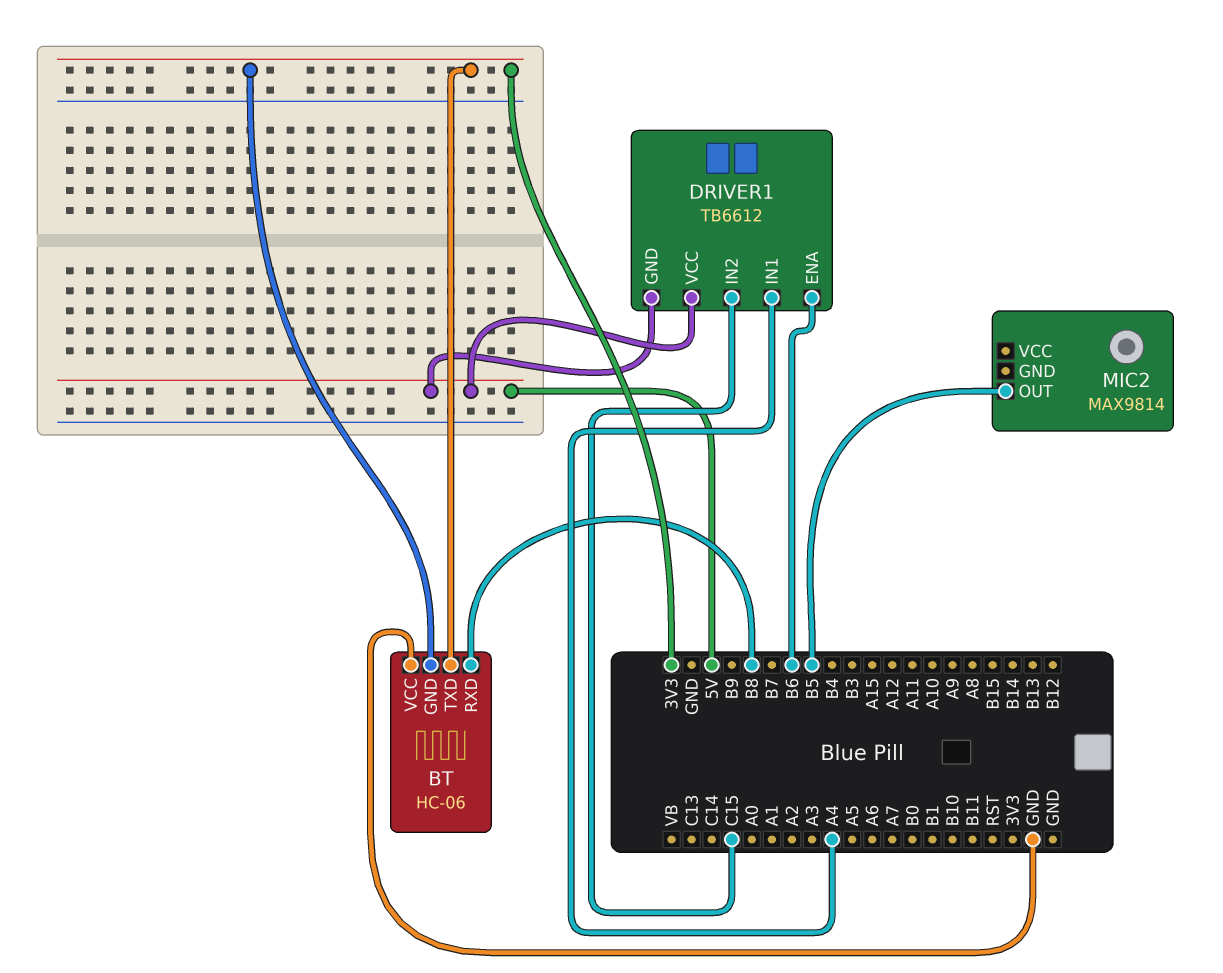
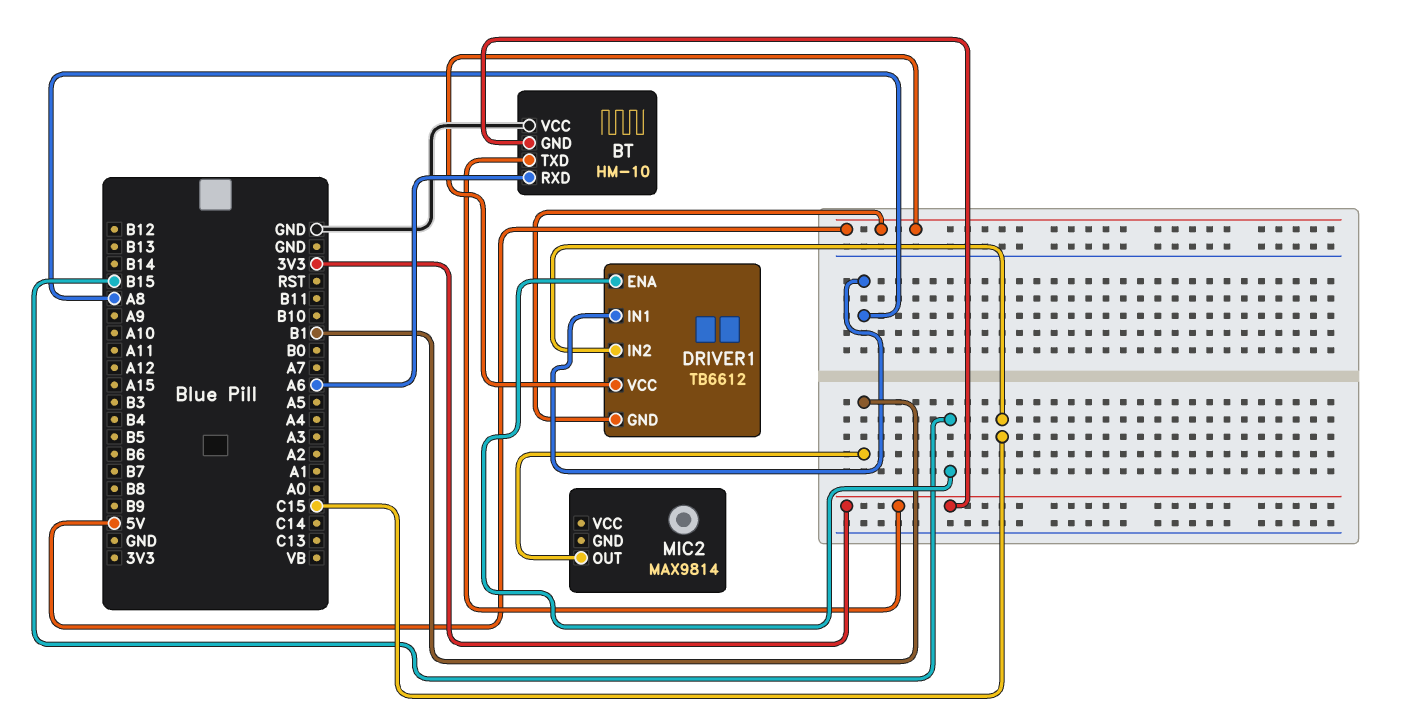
BT: HC-06 -> HM-10
BT pin RXD: B8 -> A6
DRIVER1 pin ENA: B6 -> B15
DRIVER1 pin IN1: A4 -> A8
MIC2 pin OUT: B5 -> B1

